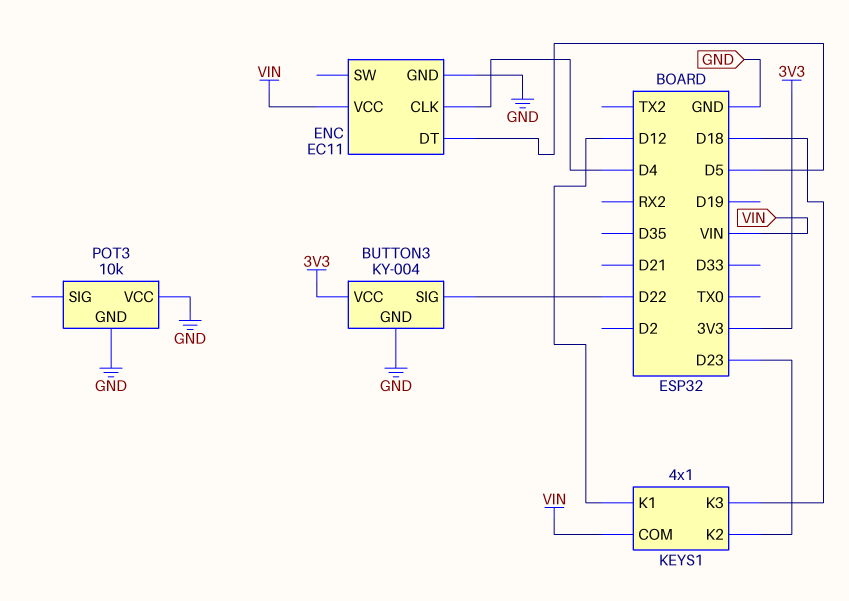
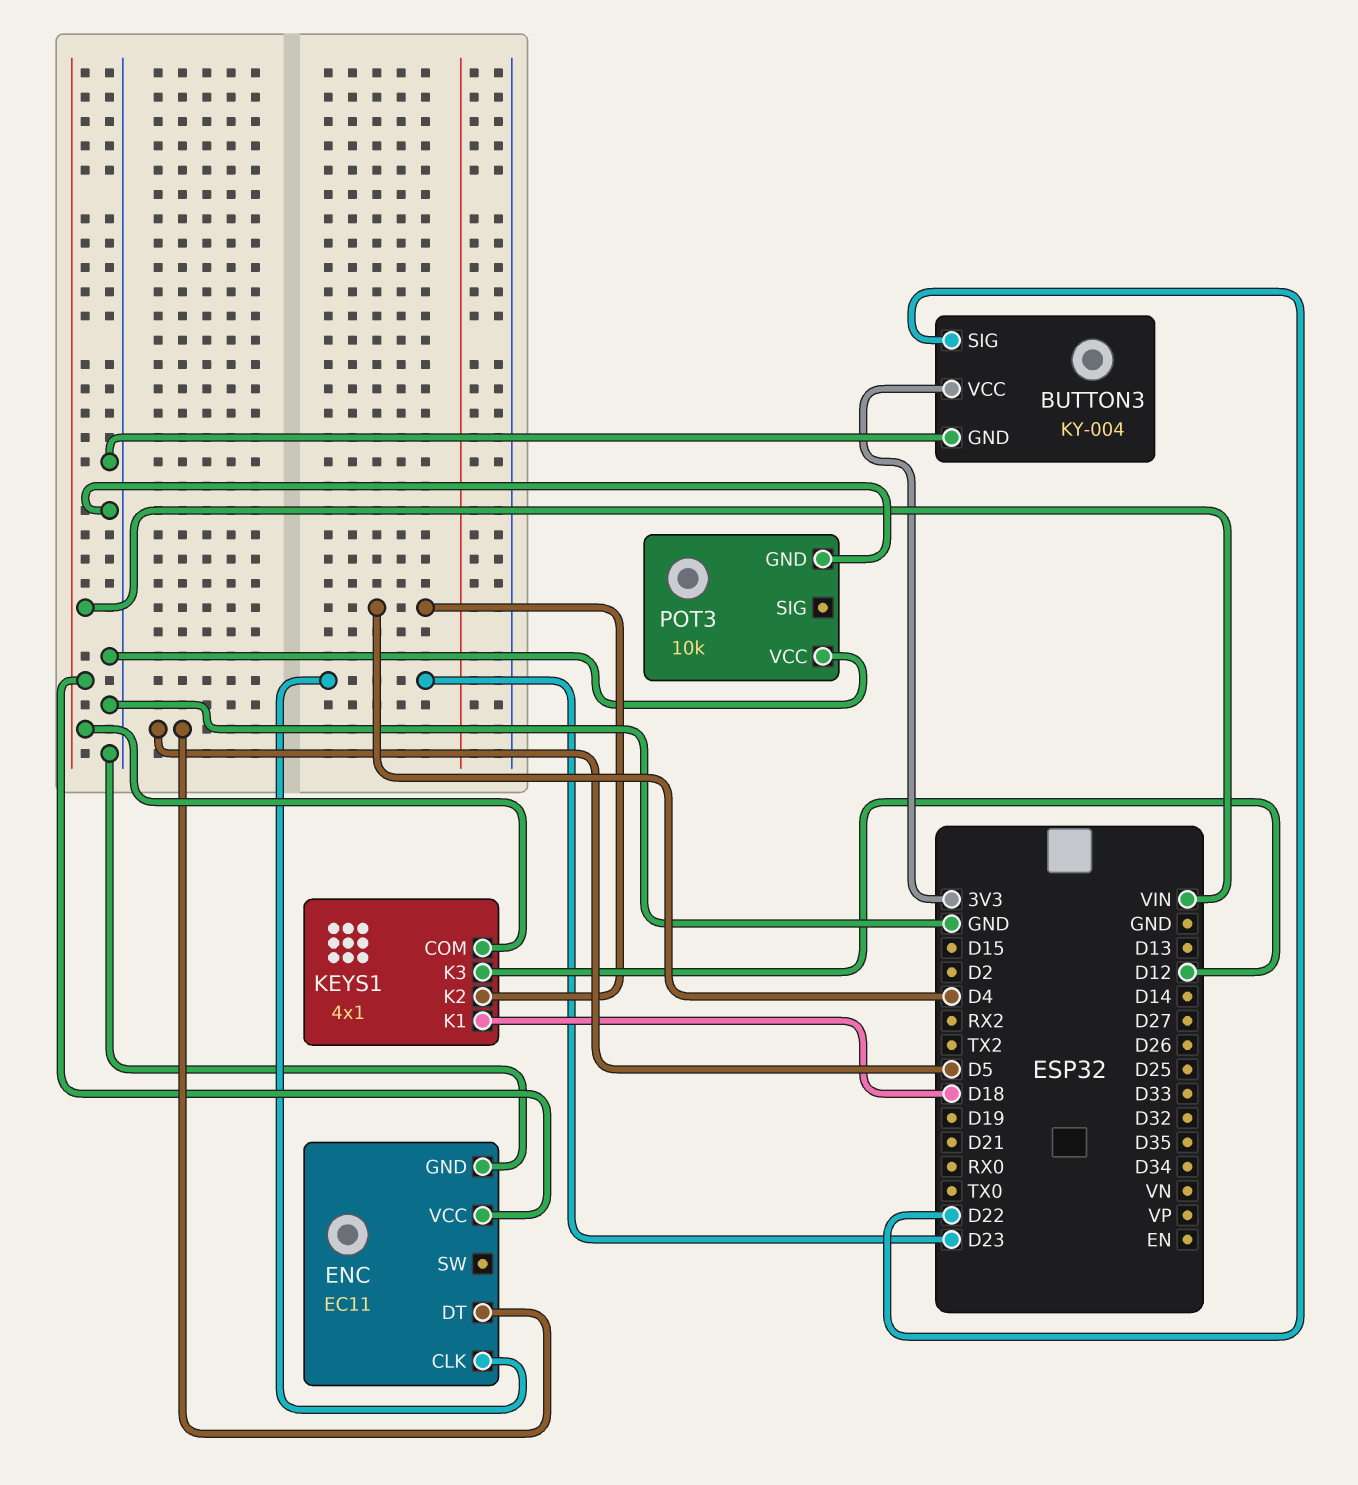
ENC pin CLK: D4 -> D23
KEYS1 pin K1: D12 -> D18
KEYS1 pin K2: D23 -> D4
KEYS1 pin K3: D18 -> D12

